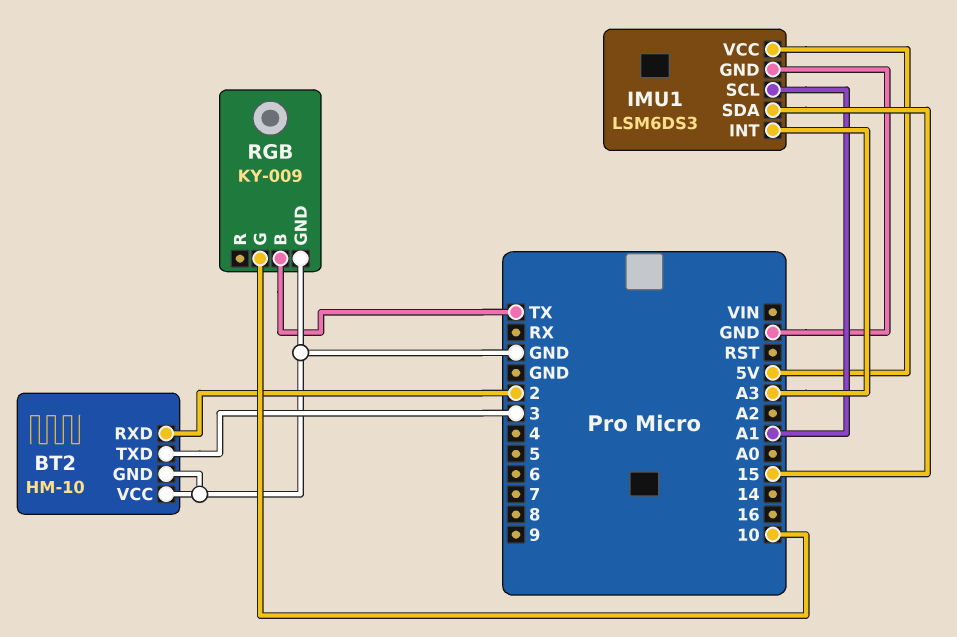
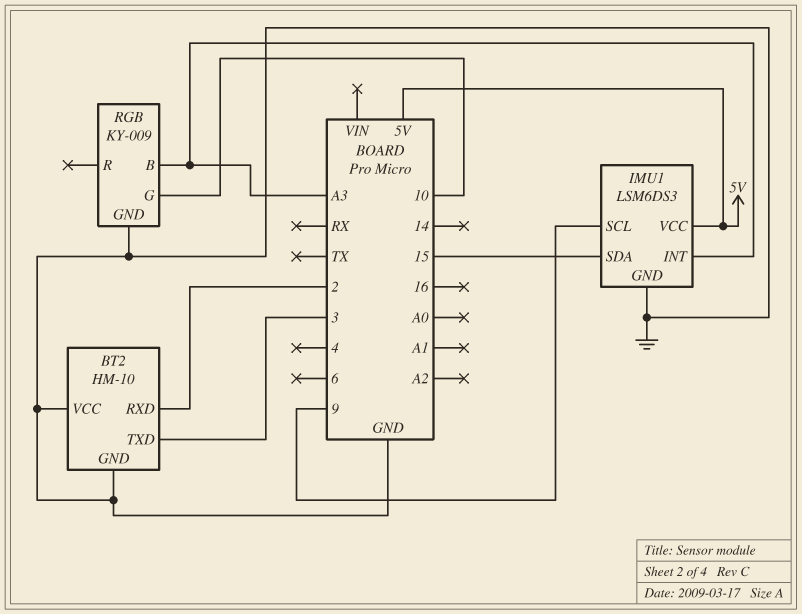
IMU1 pin SCL: A1 -> 9
RGB pin B: TX -> A3

